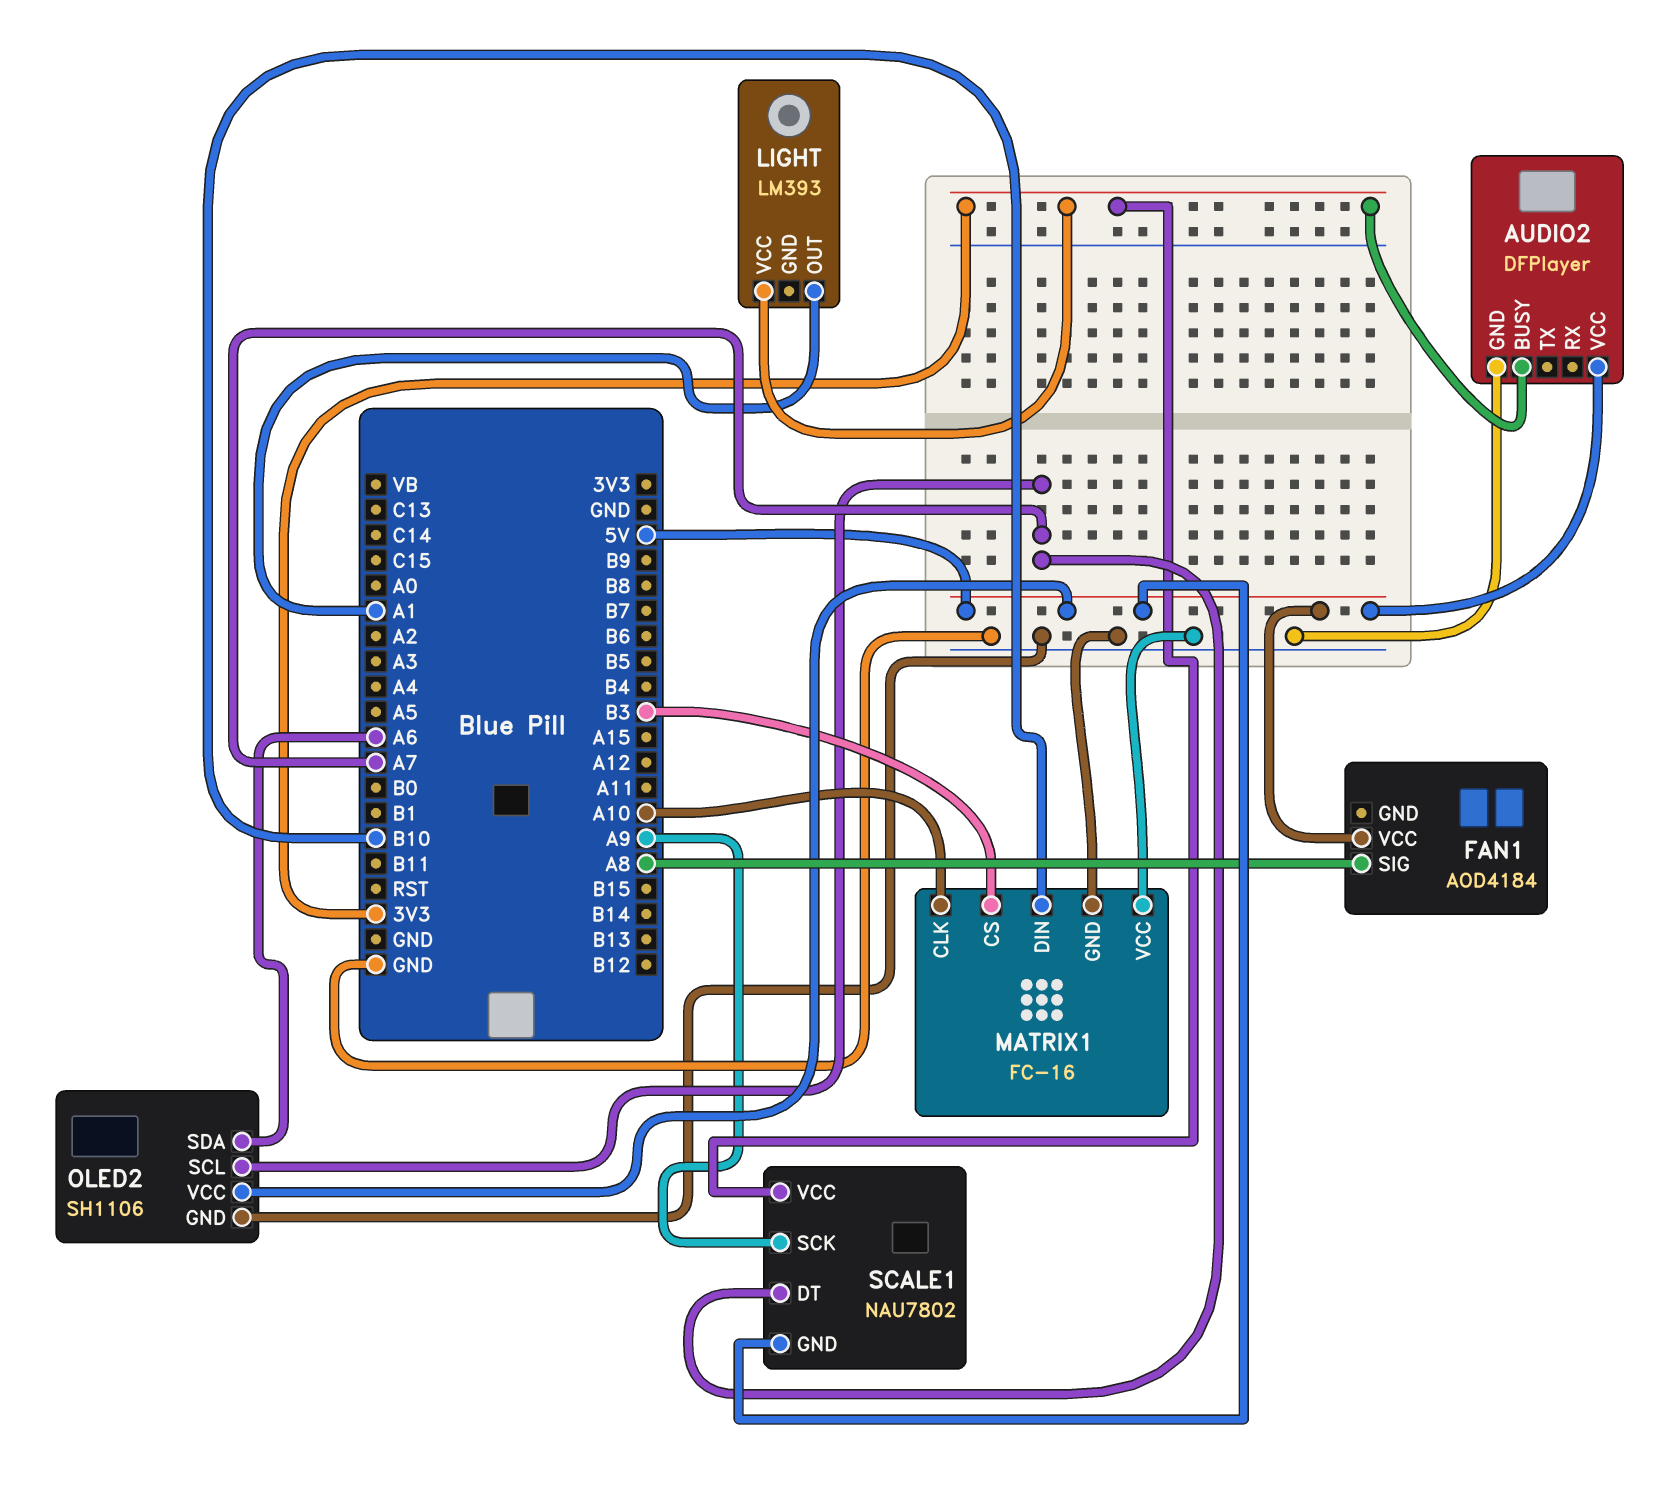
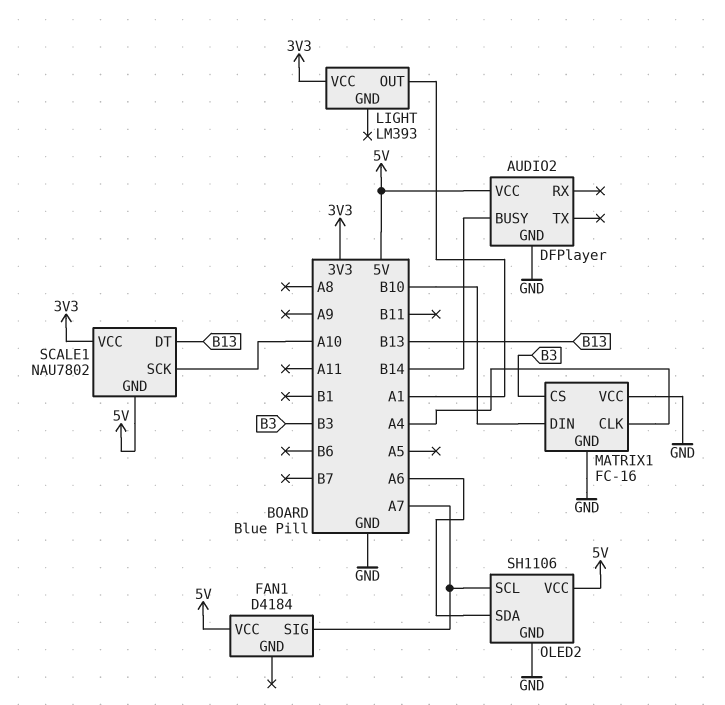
AUDIO2 pin BUSY: 3V3 -> B14
FAN1: AOD4184 -> D4184
FAN1 pin SIG: A8 -> A7
MATRIX1 pin CLK: A10 -> A4
SCALE1 pin DT: A7 -> B13
SCALE1 pin SCK: A9 -> A10

